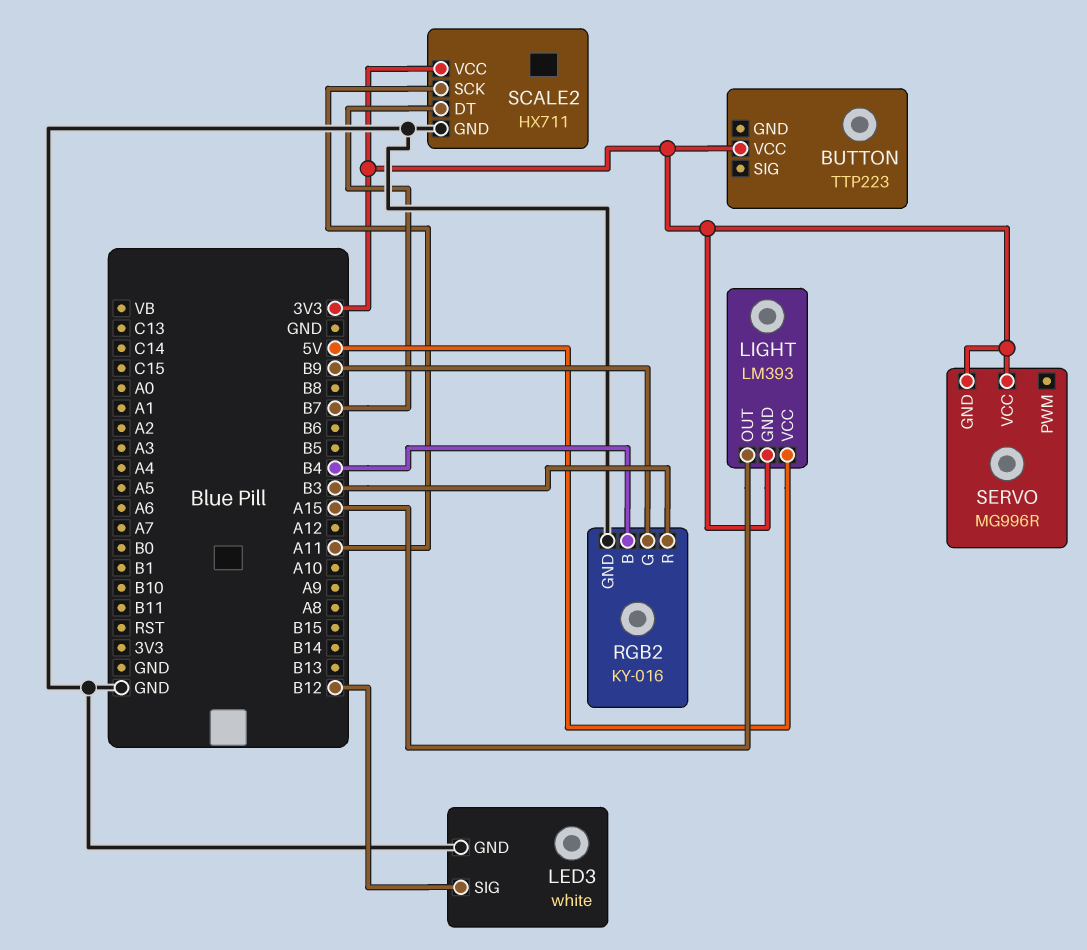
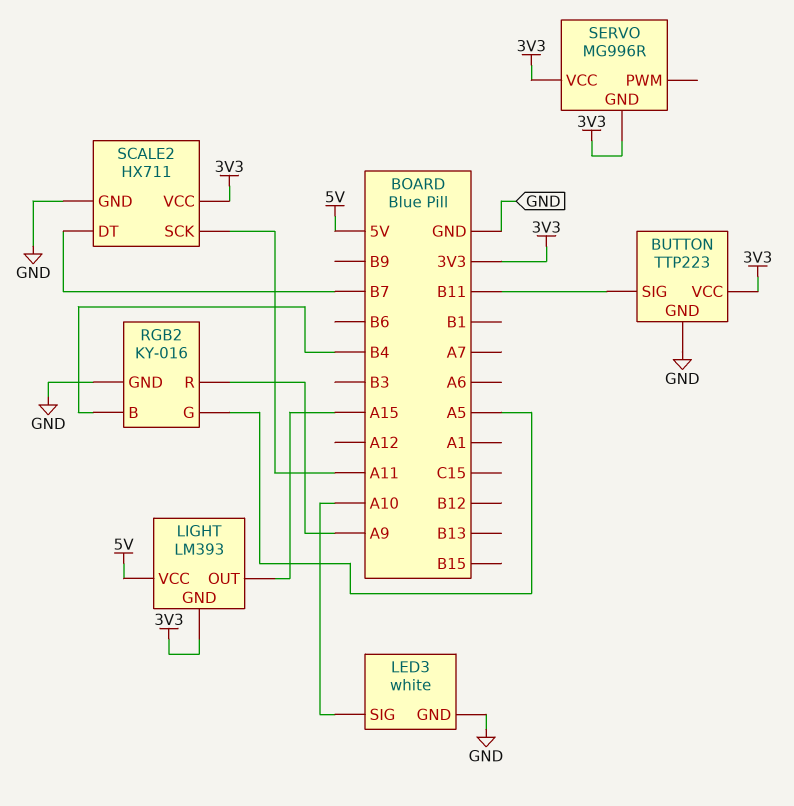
BUTTON pin GND: none -> GND
BUTTON pin SIG: none -> B11
LED3 pin SIG: B12 -> A10
RGB2 pin G: B9 -> A5
RGB2 pin R: B3 -> A9

